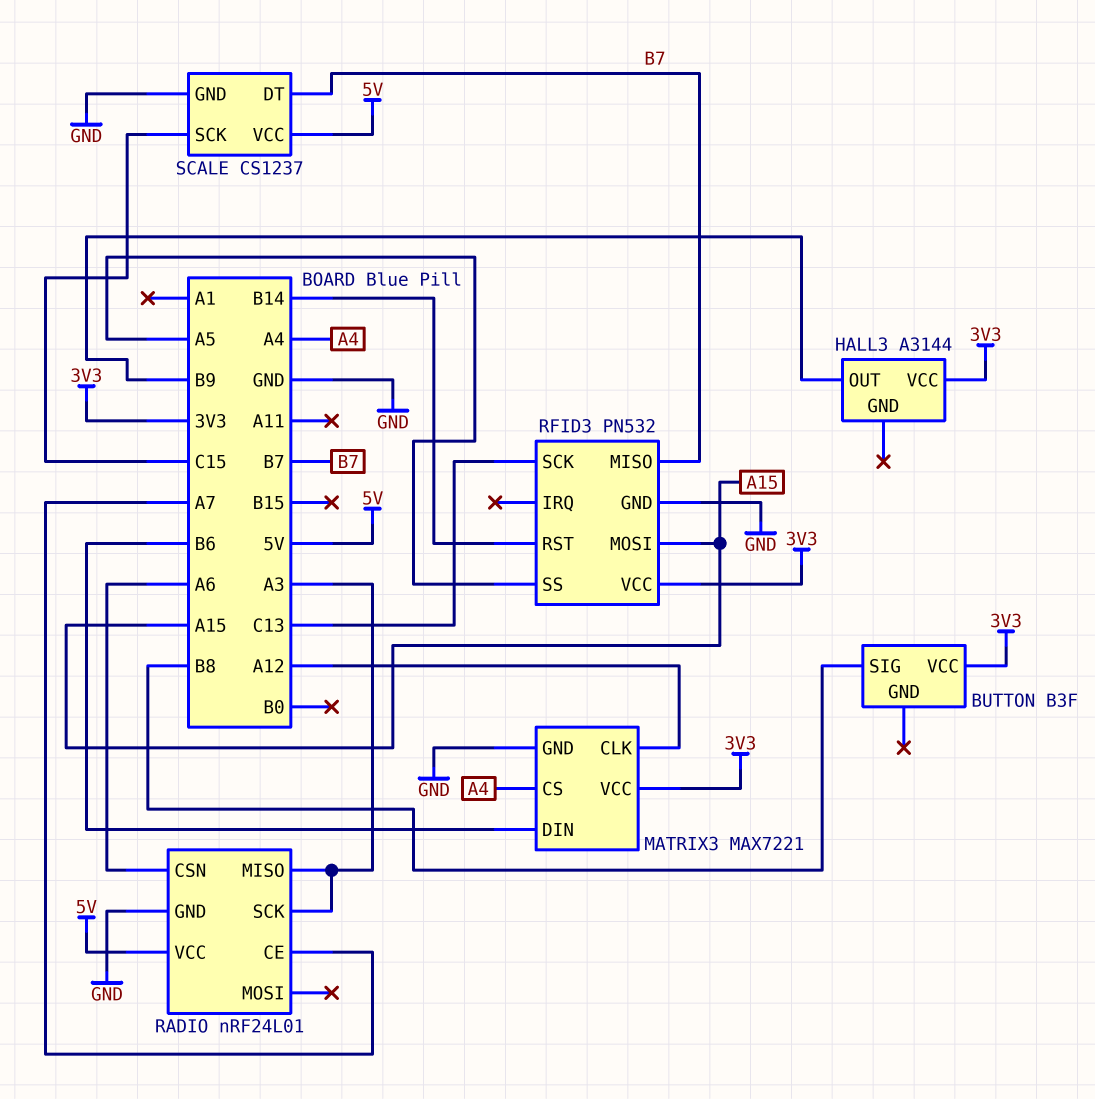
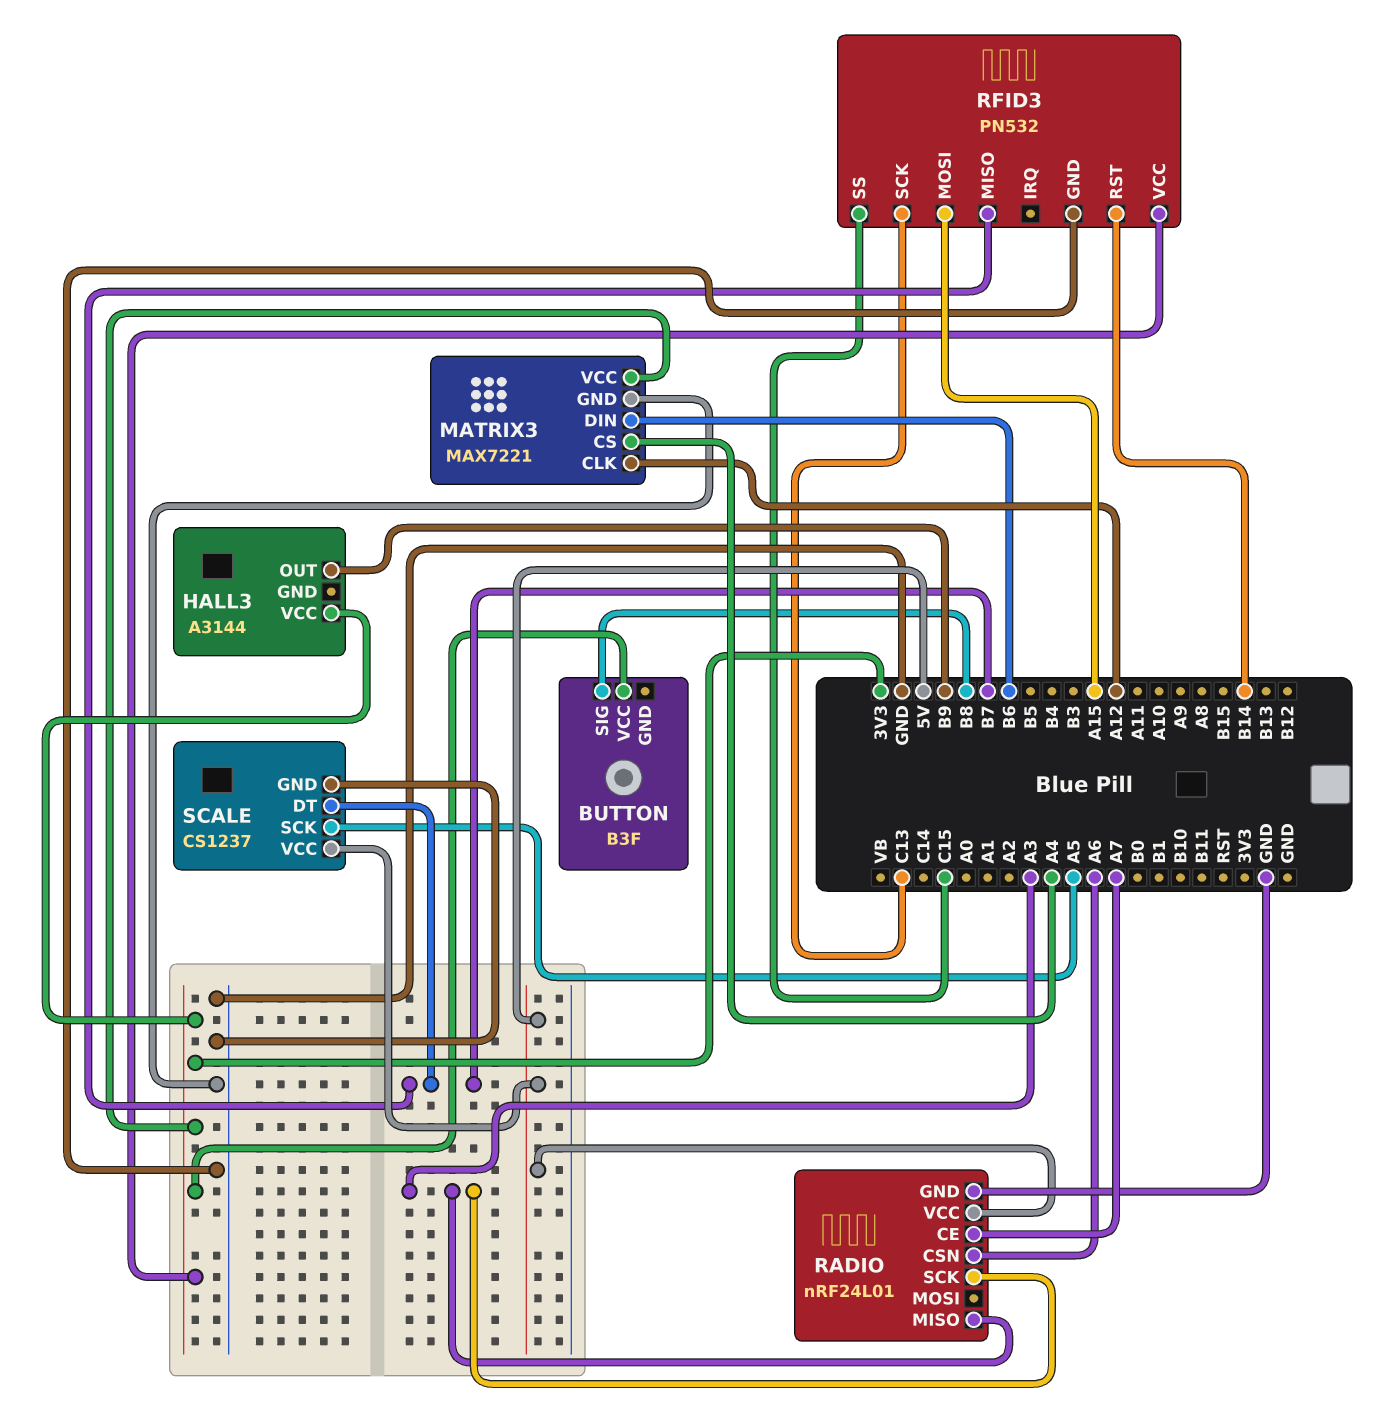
RFID3 pin SS: A5 -> C15
SCALE pin SCK: C15 -> A5

